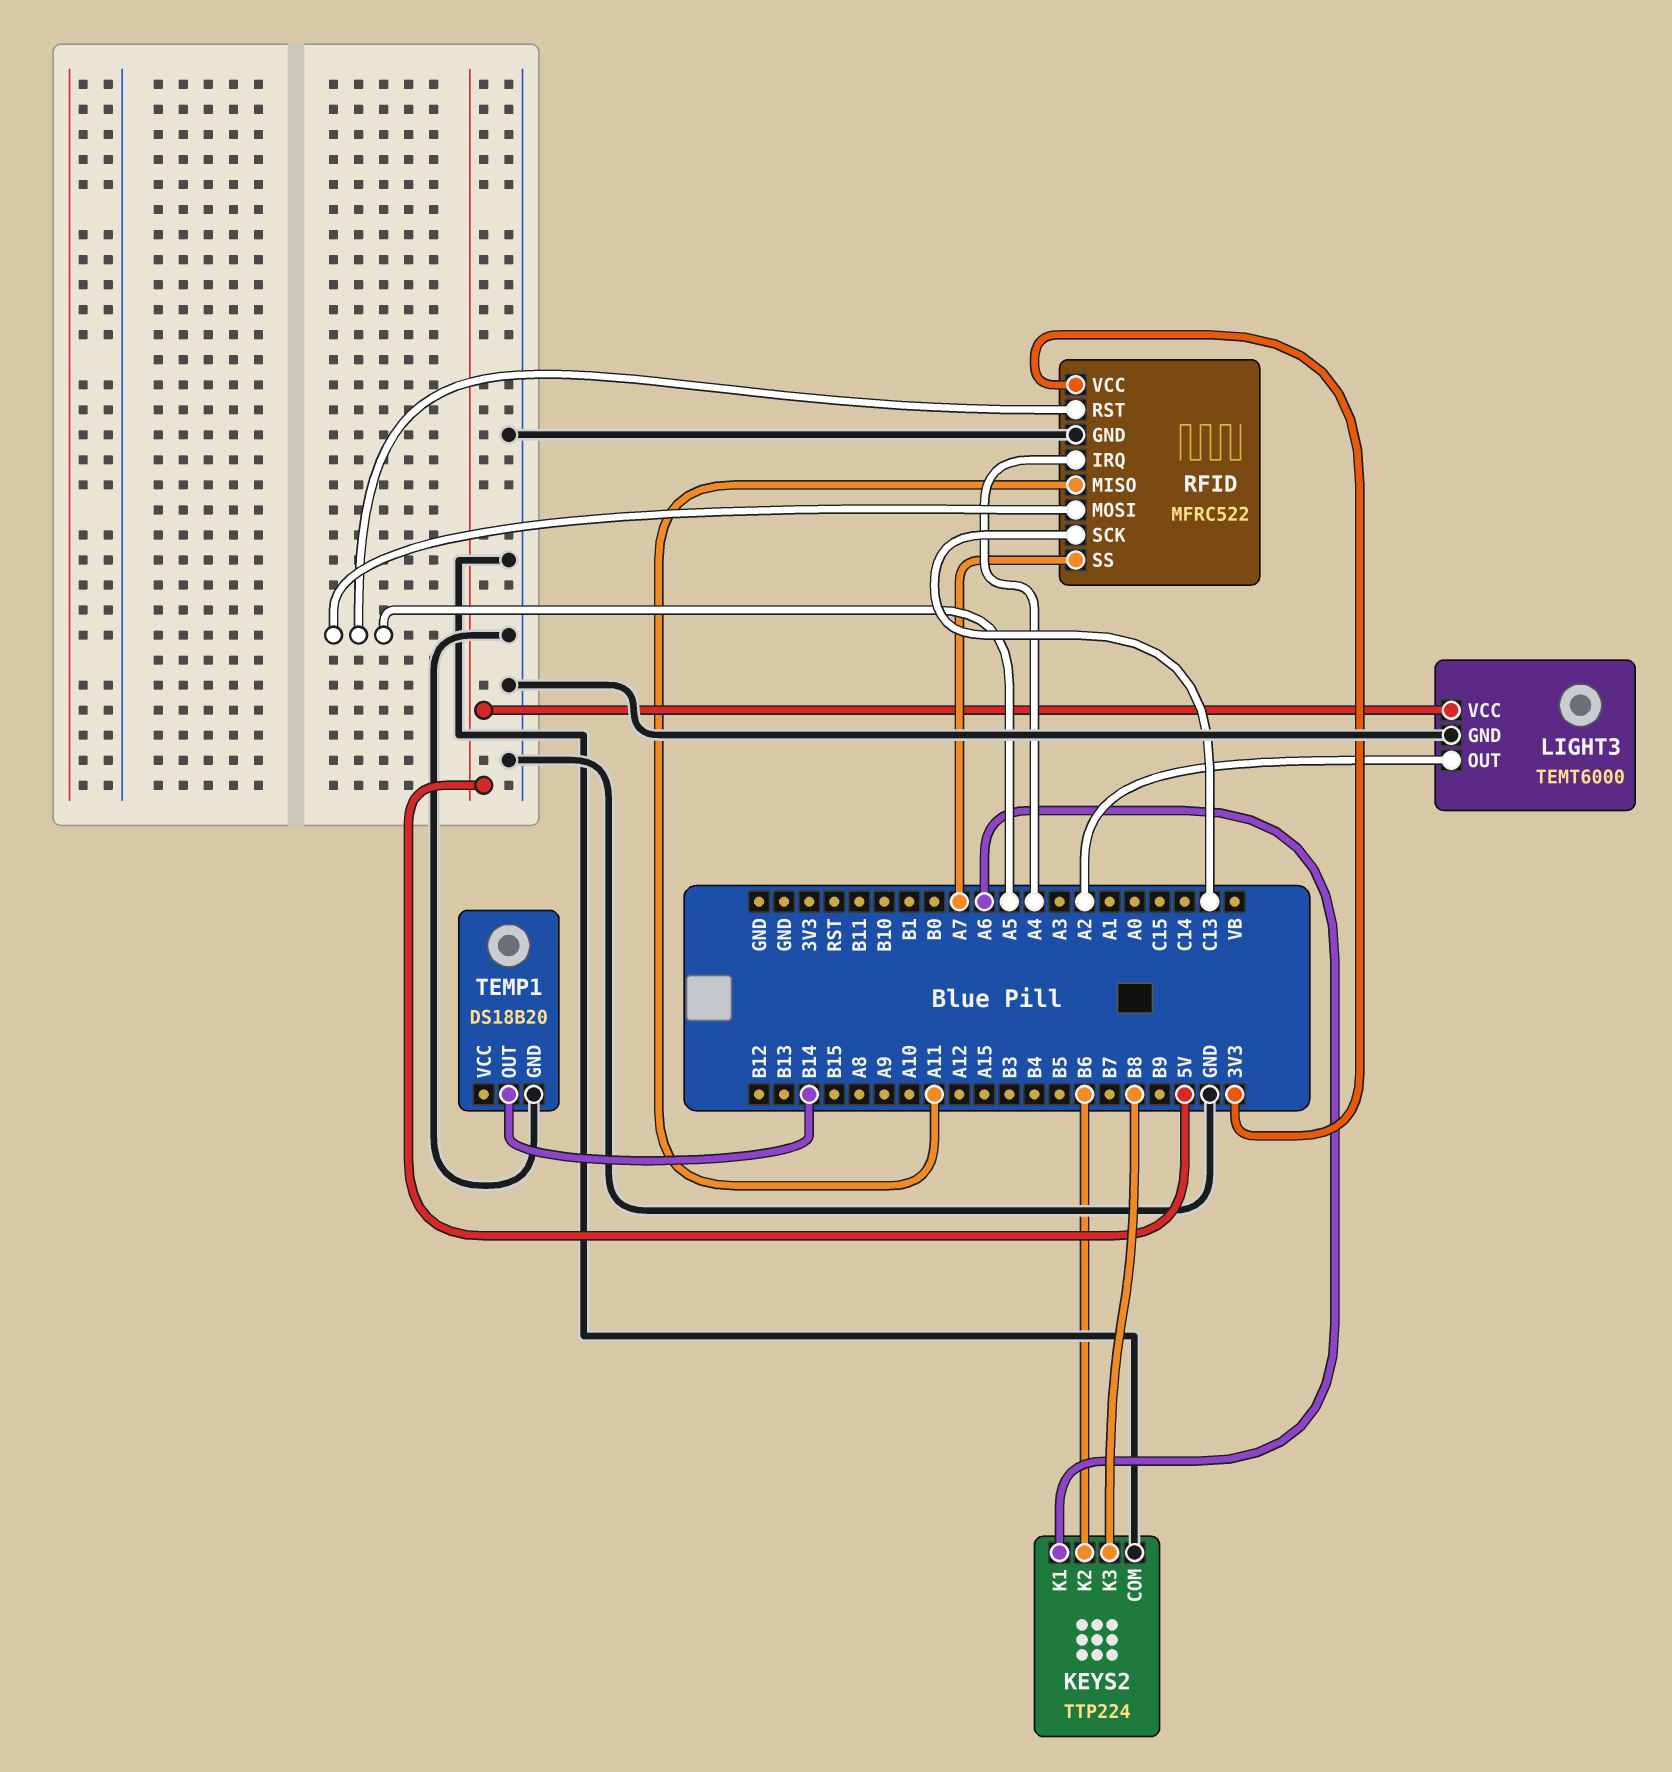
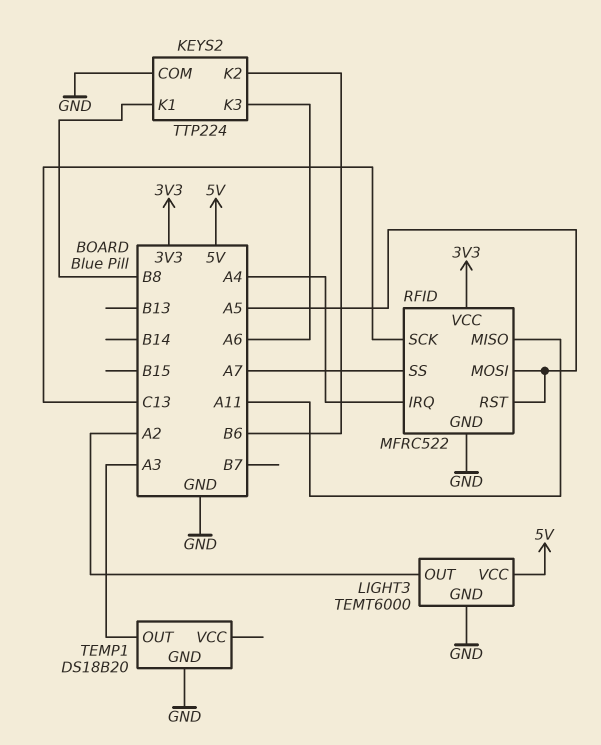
KEYS2 pin K1: A6 -> B8
KEYS2 pin K3: B8 -> A6
TEMP1 pin OUT: B14 -> A3

